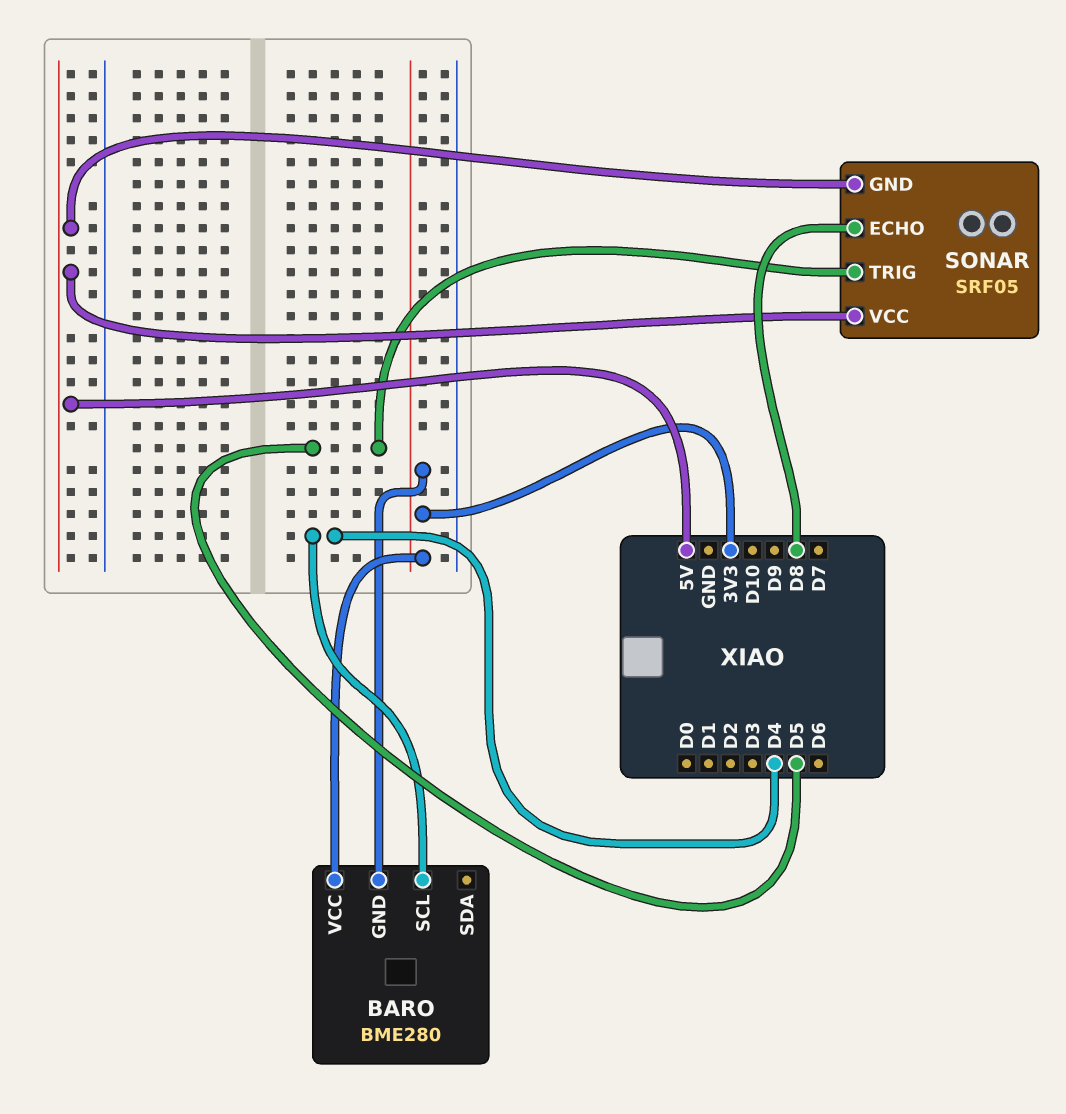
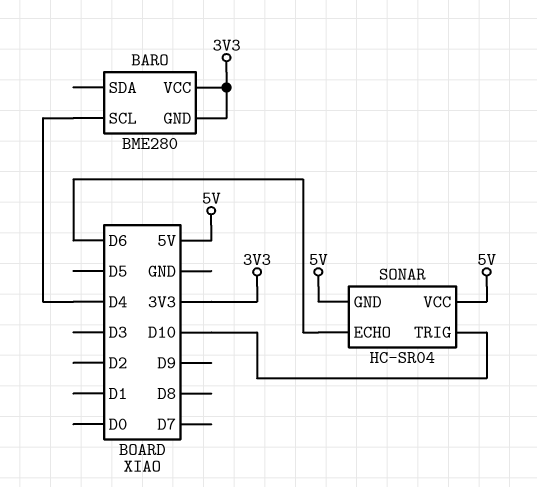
SONAR: SRF05 -> HC-SR04
SONAR pin ECHO: D8 -> D6
SONAR pin TRIG: D5 -> D10

